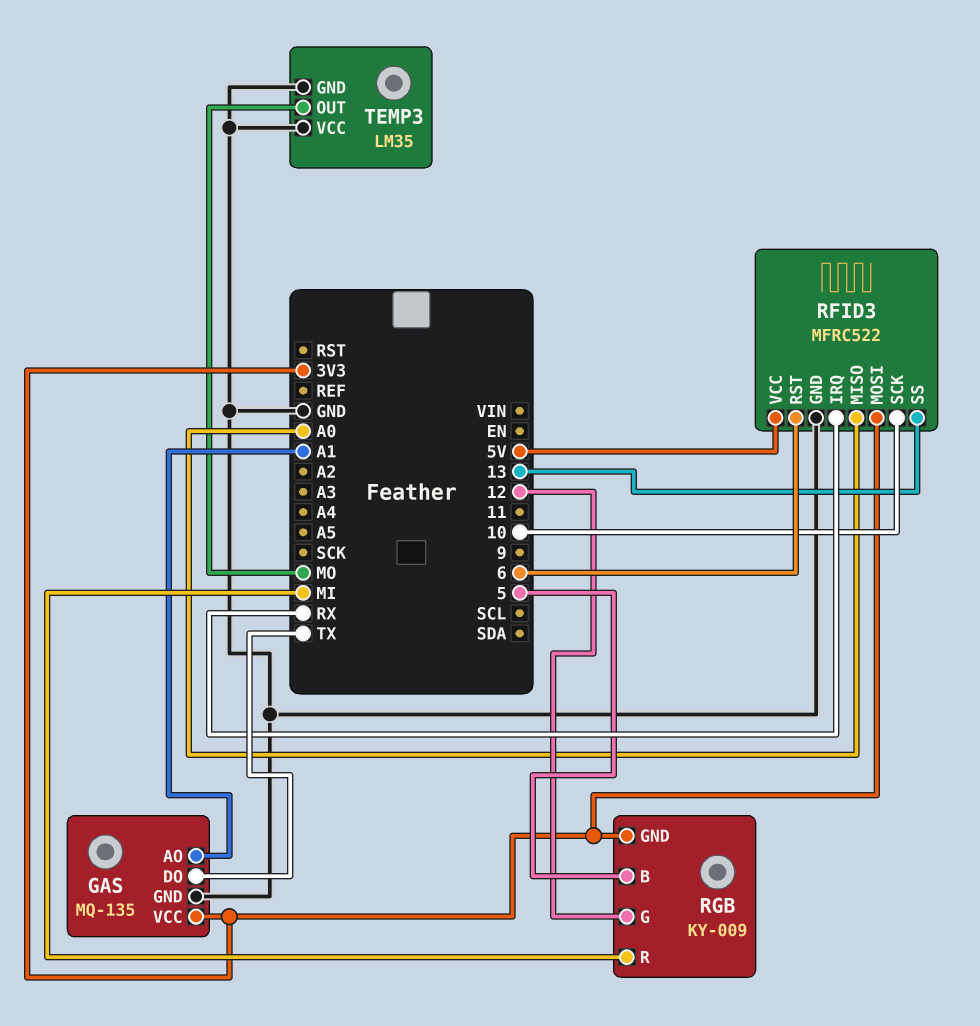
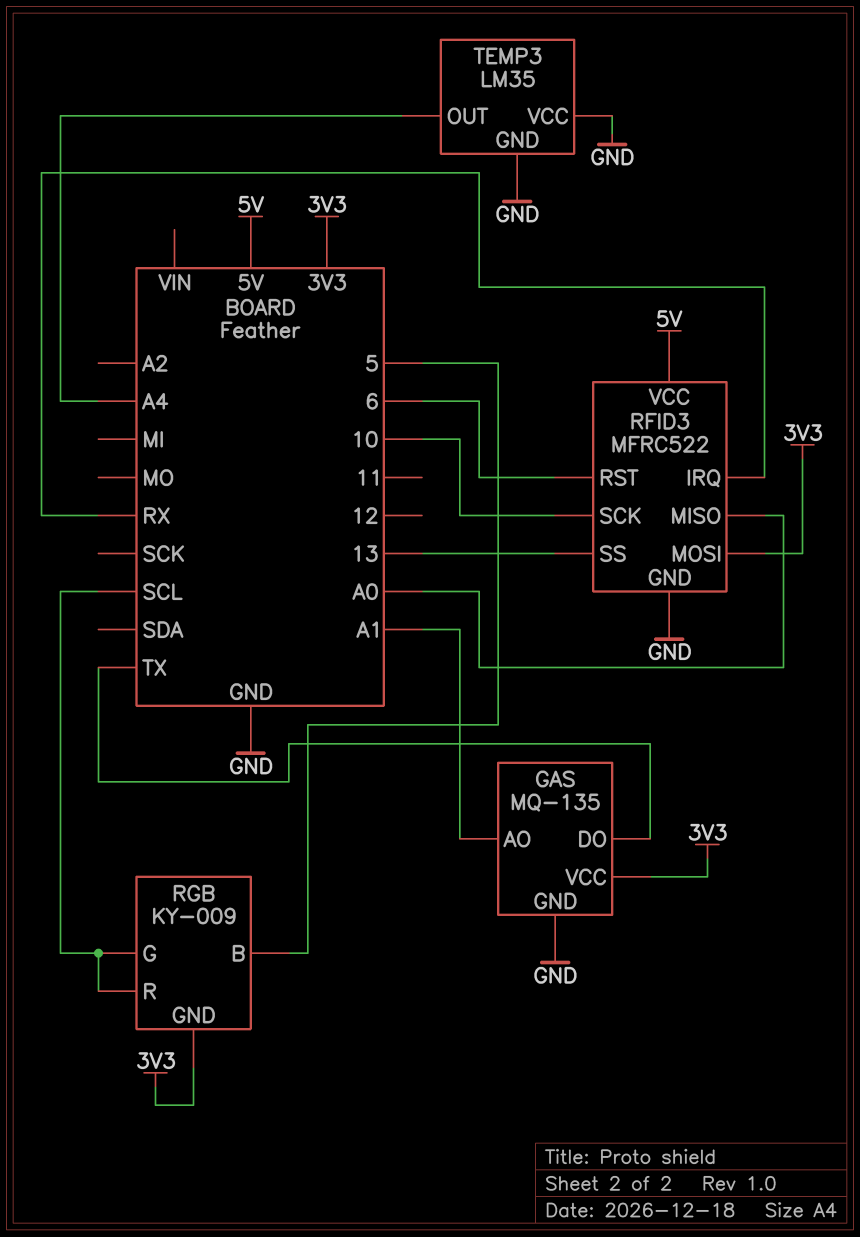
RGB pin G: 12 -> SCL
RGB pin R: MI -> SCL
TEMP3 pin OUT: MO -> A4

